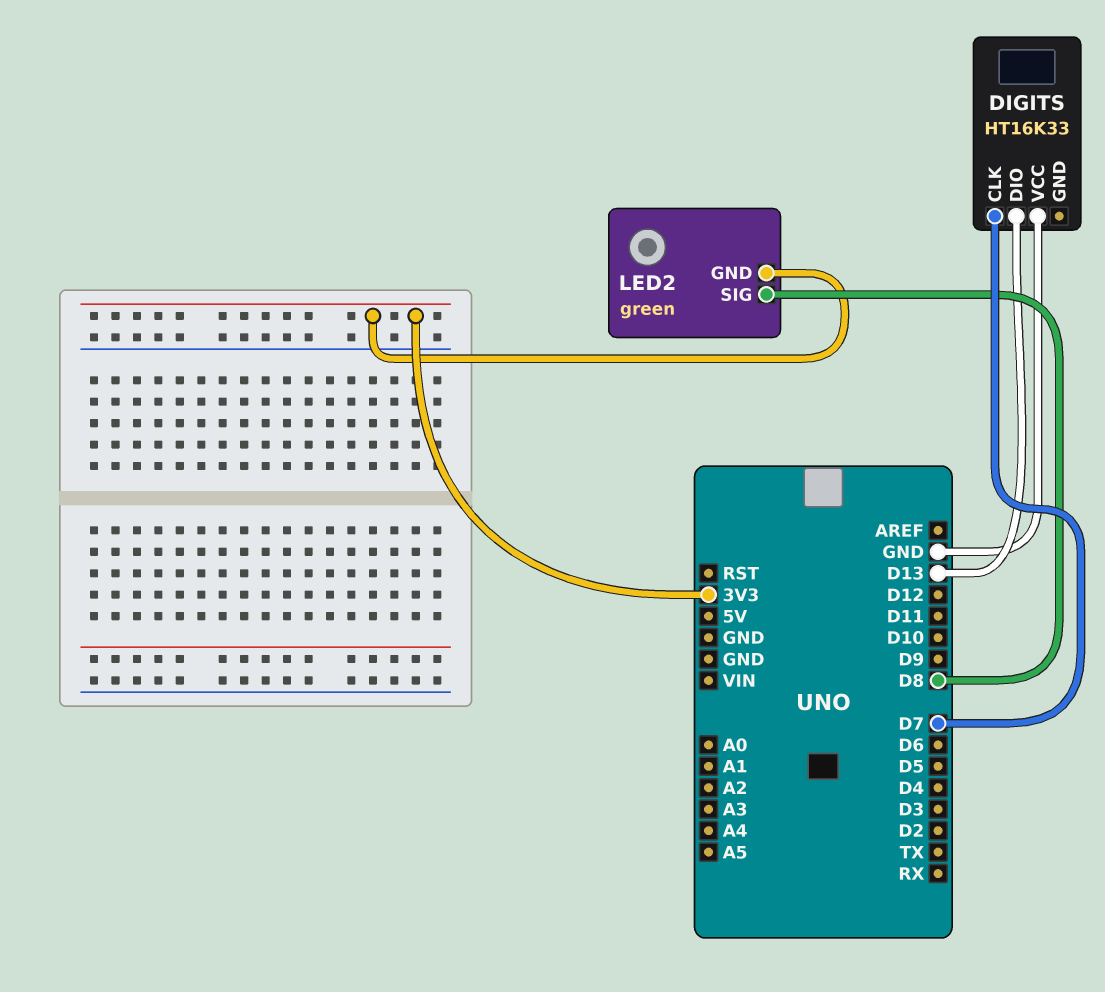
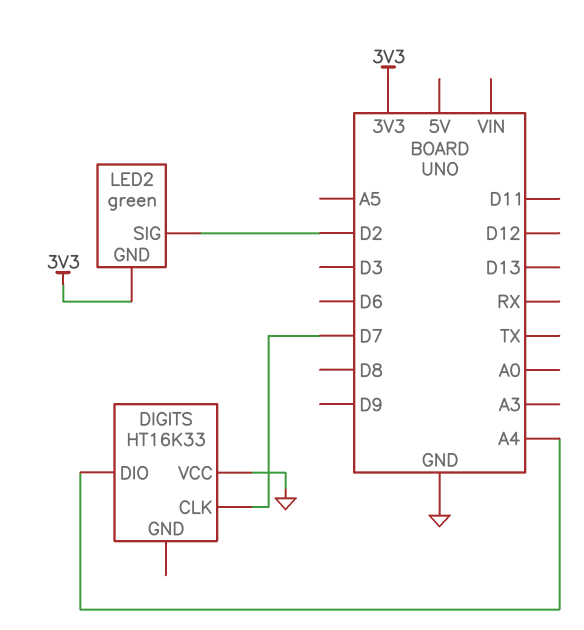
DIGITS pin DIO: D13 -> A4
LED2 pin SIG: D8 -> D2

